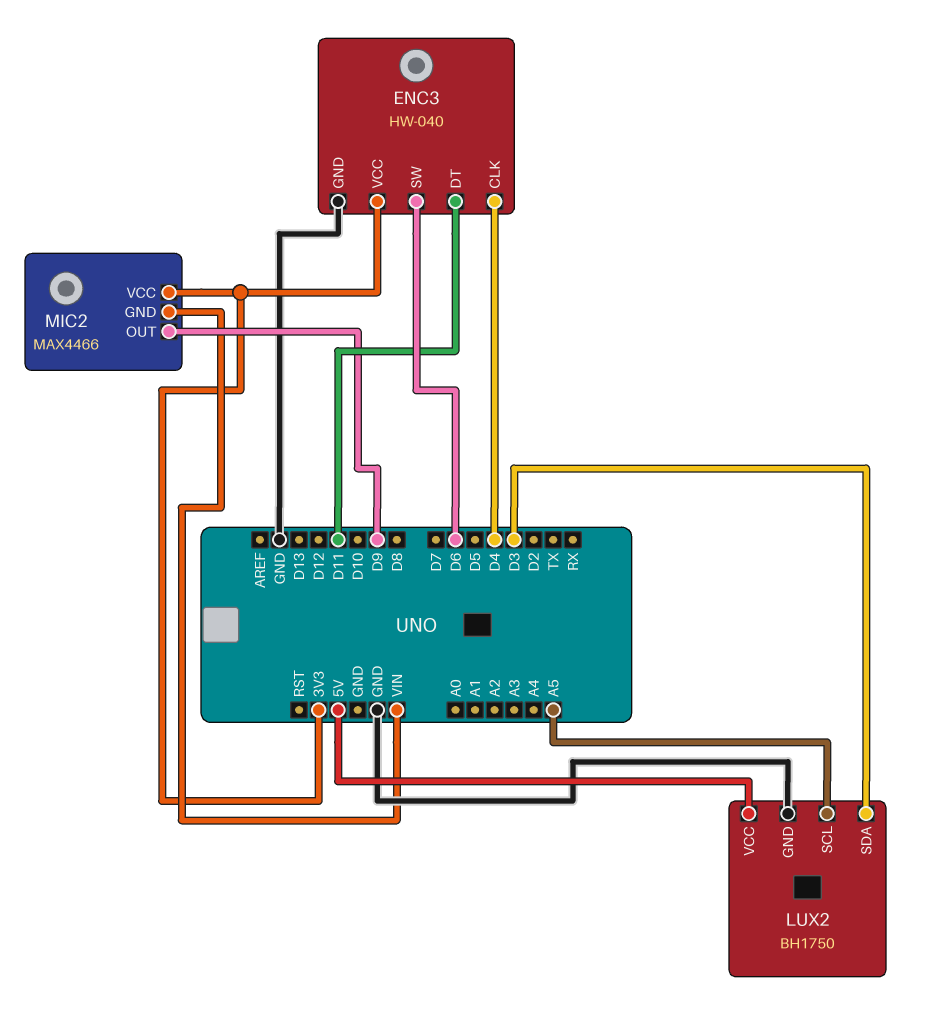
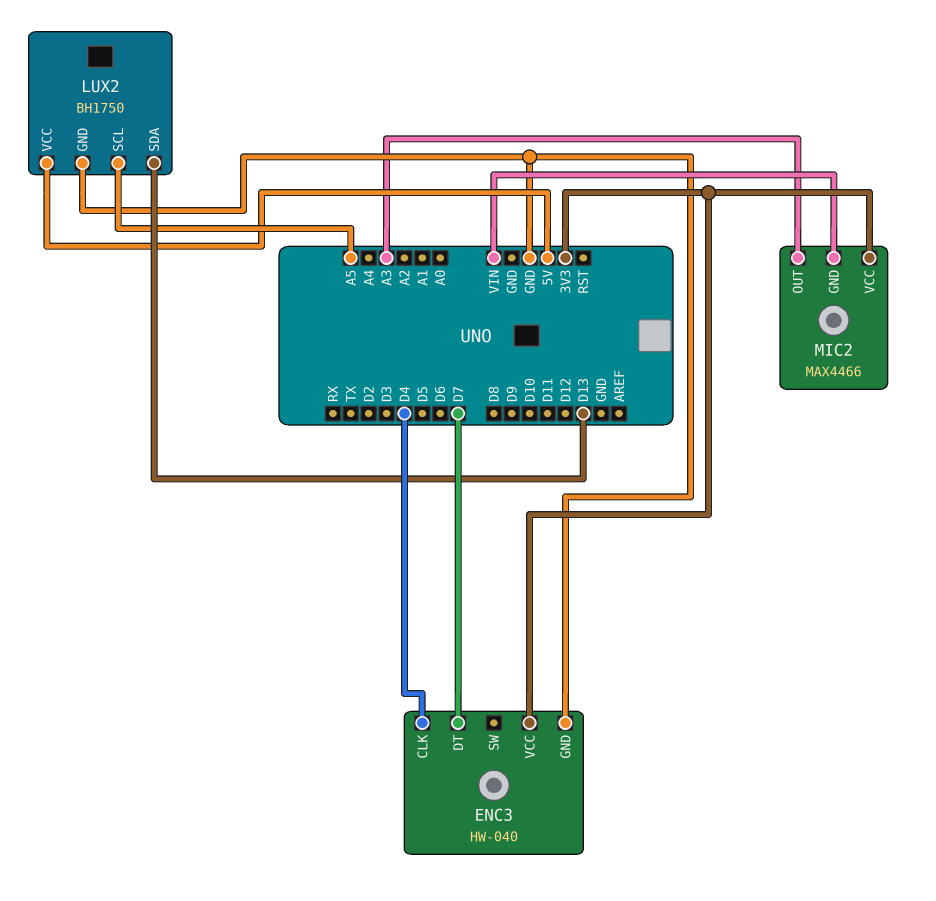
ENC3 pin DT: D11 -> D7
ENC3 pin SW: D6 -> none
LUX2 pin SDA: D3 -> D13
MIC2 pin OUT: D9 -> A3

